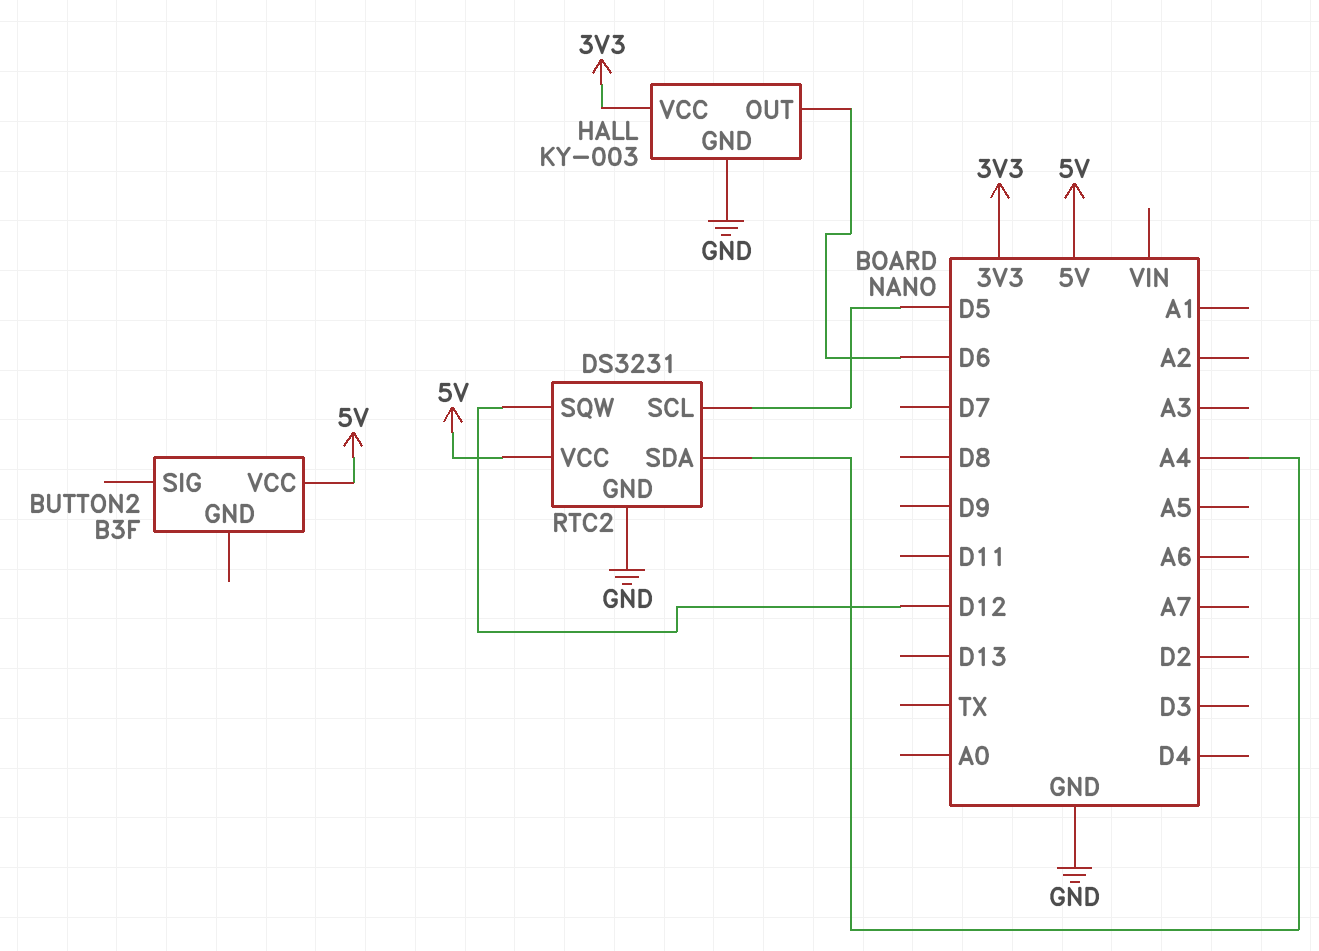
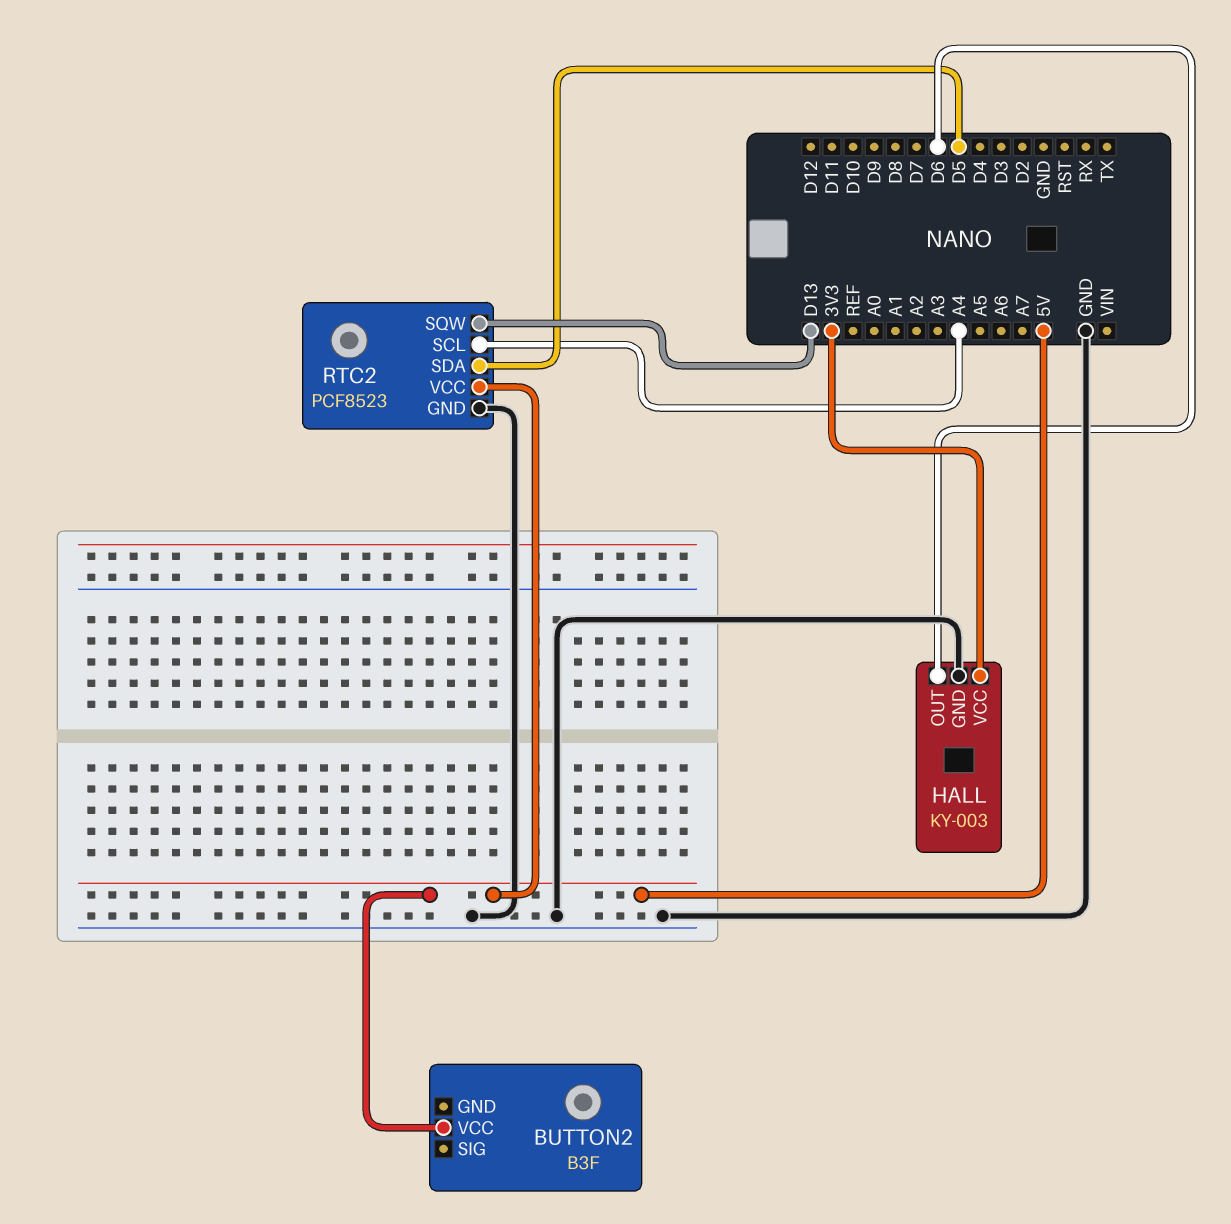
RTC2: DS3231 -> PCF8523
RTC2 pin SCL: D5 -> A4
RTC2 pin SDA: A4 -> D5
RTC2 pin SQW: D12 -> D13

